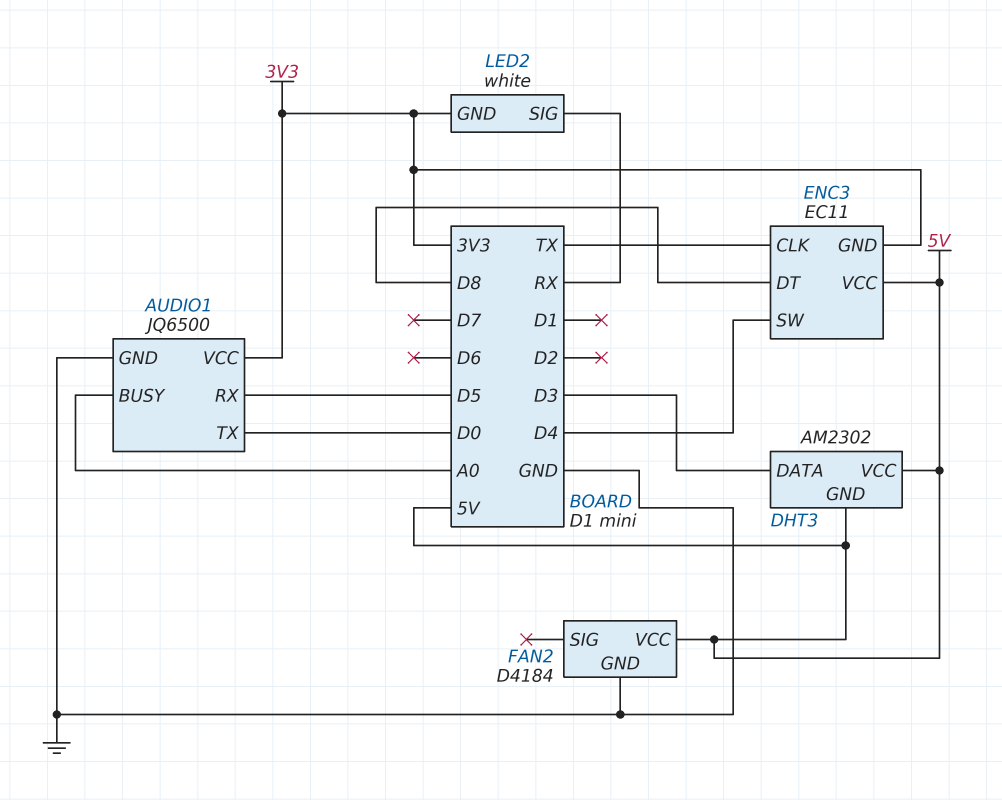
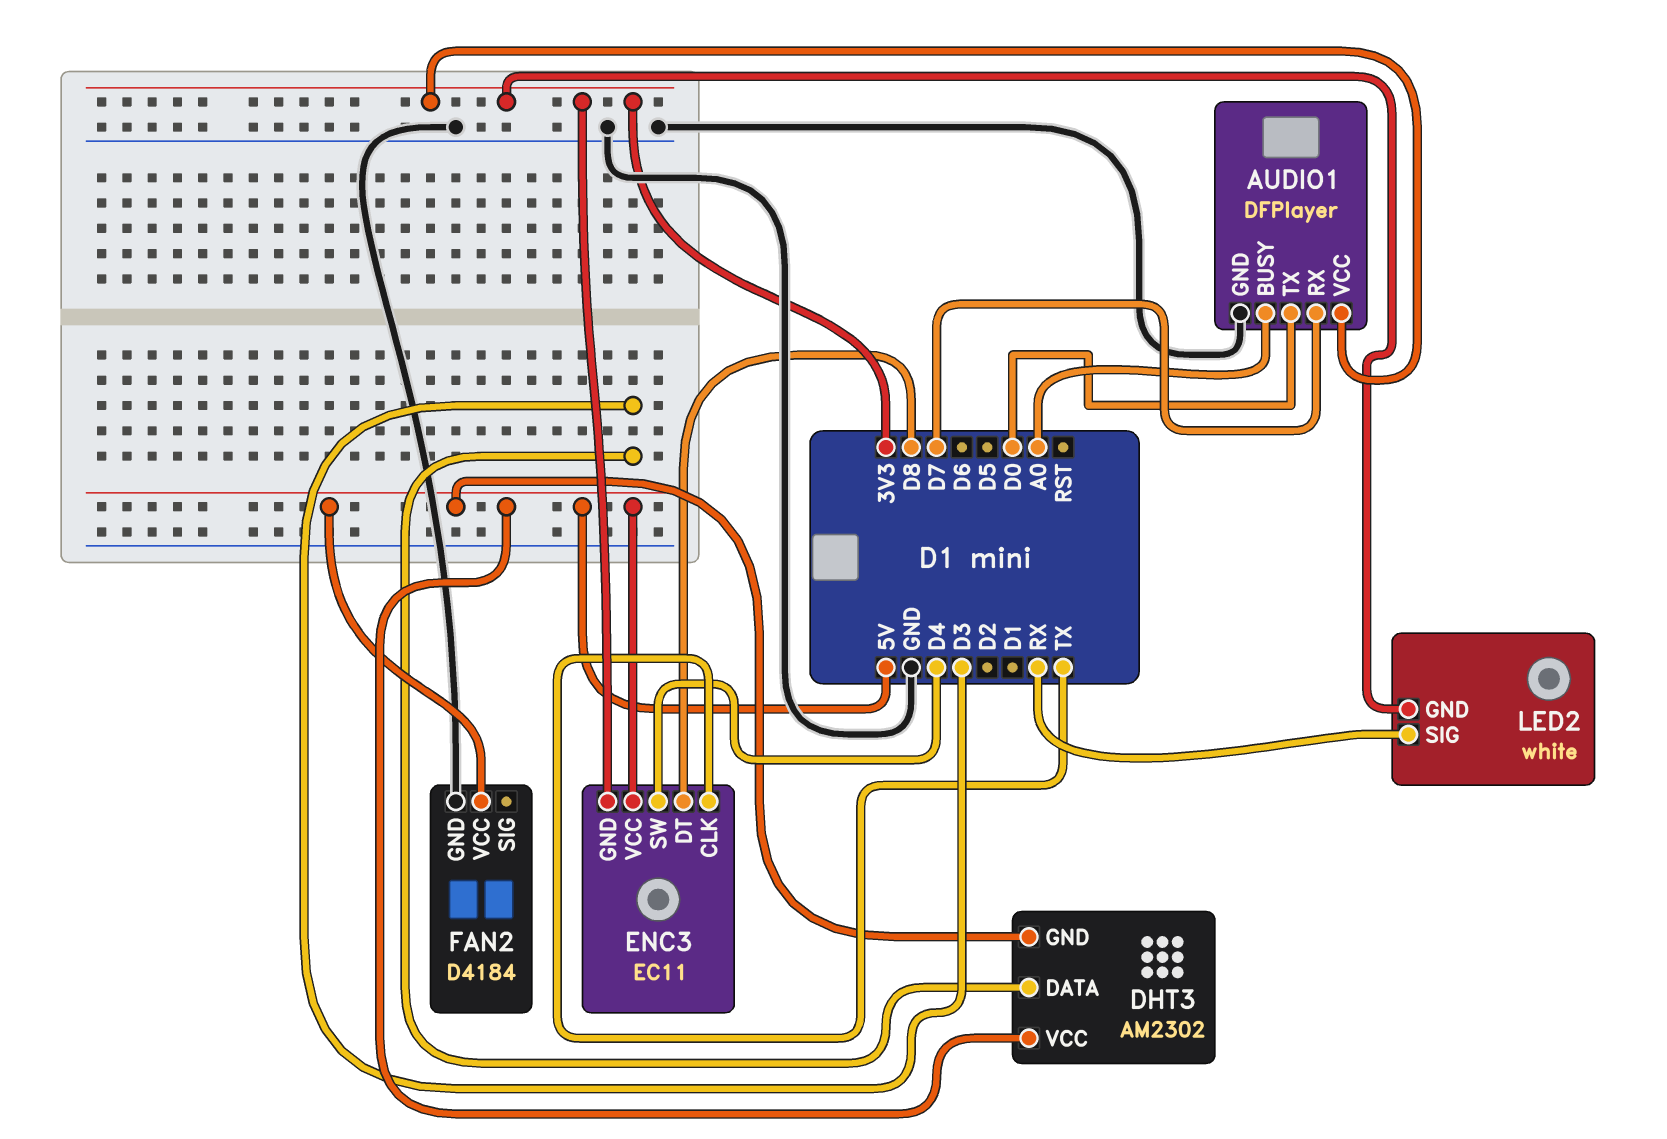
AUDIO1: JQ6500 -> DFPlayer
AUDIO1 pin RX: D5 -> D7

